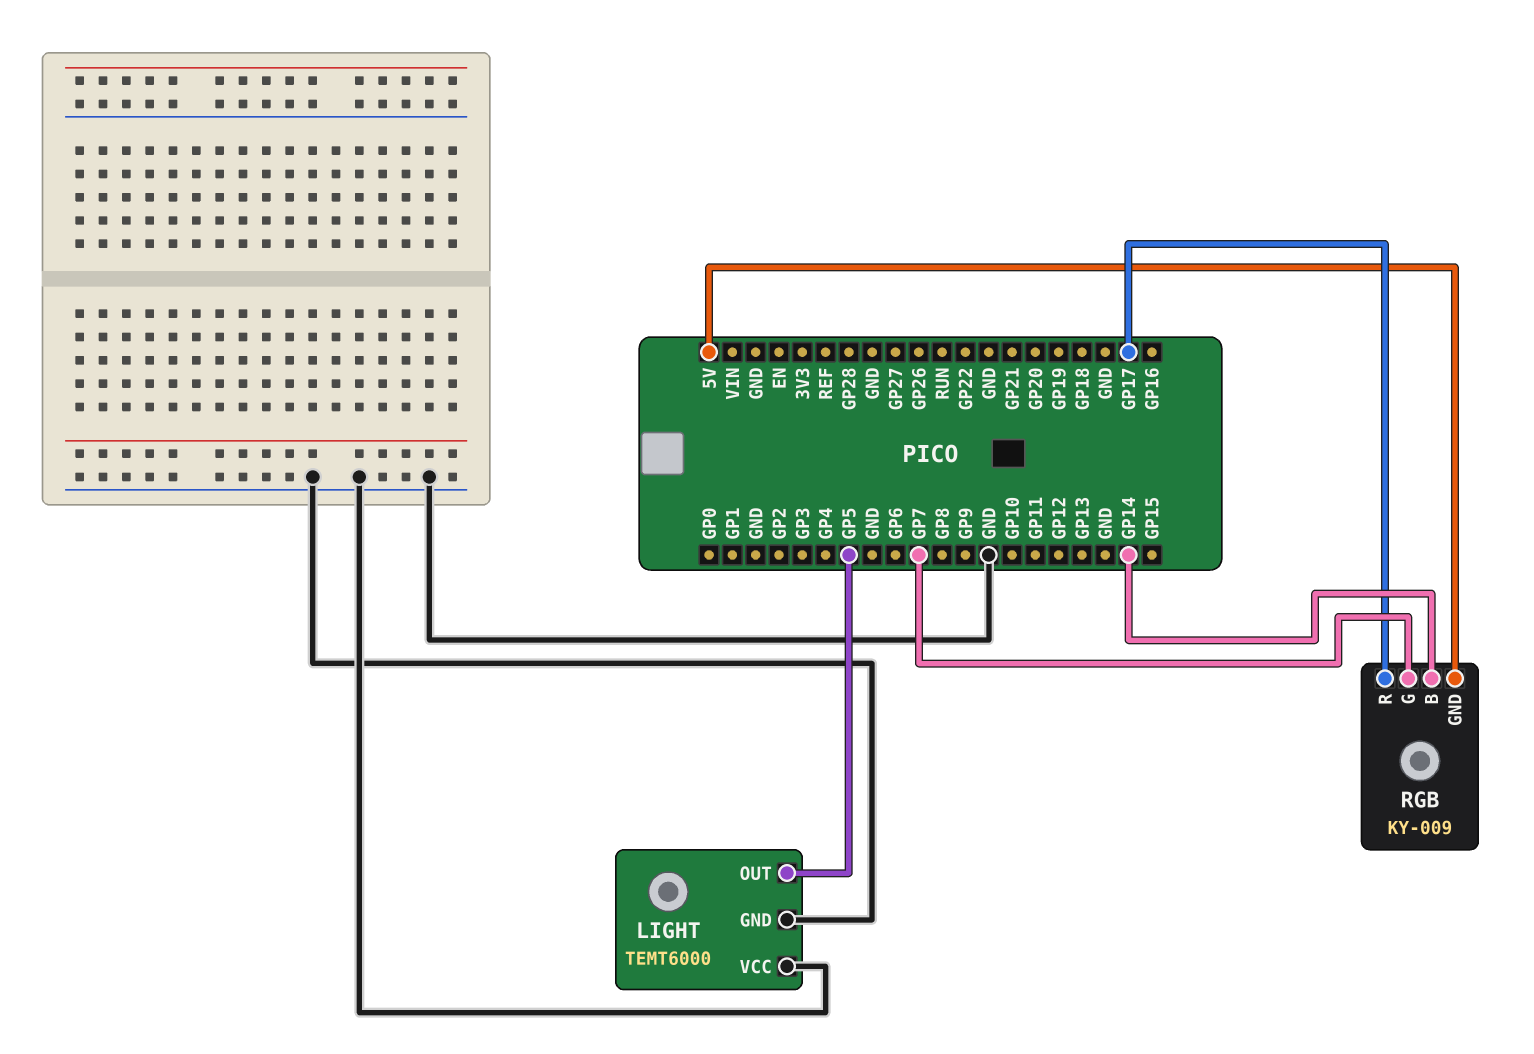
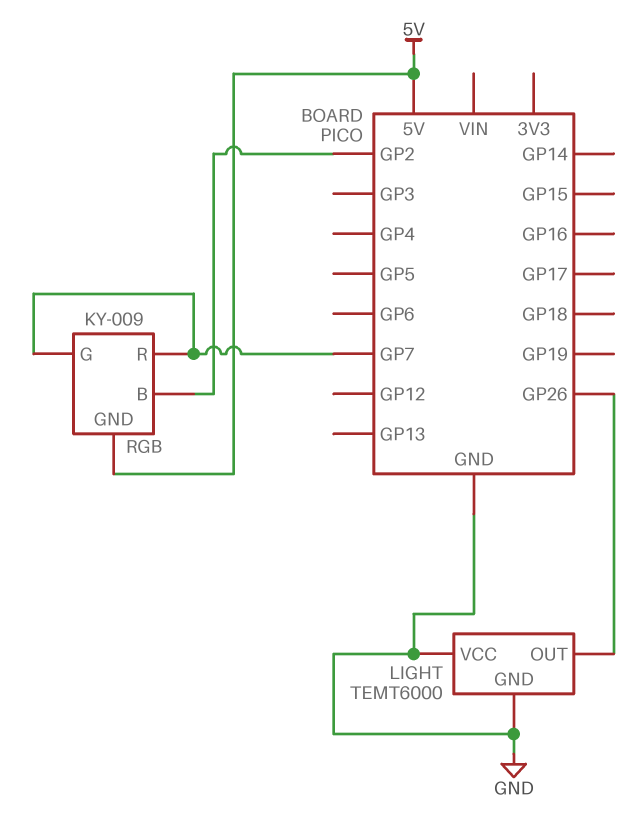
LIGHT pin OUT: GP5 -> GP26
RGB pin B: GP14 -> GP2
RGB pin R: GP17 -> GP7

